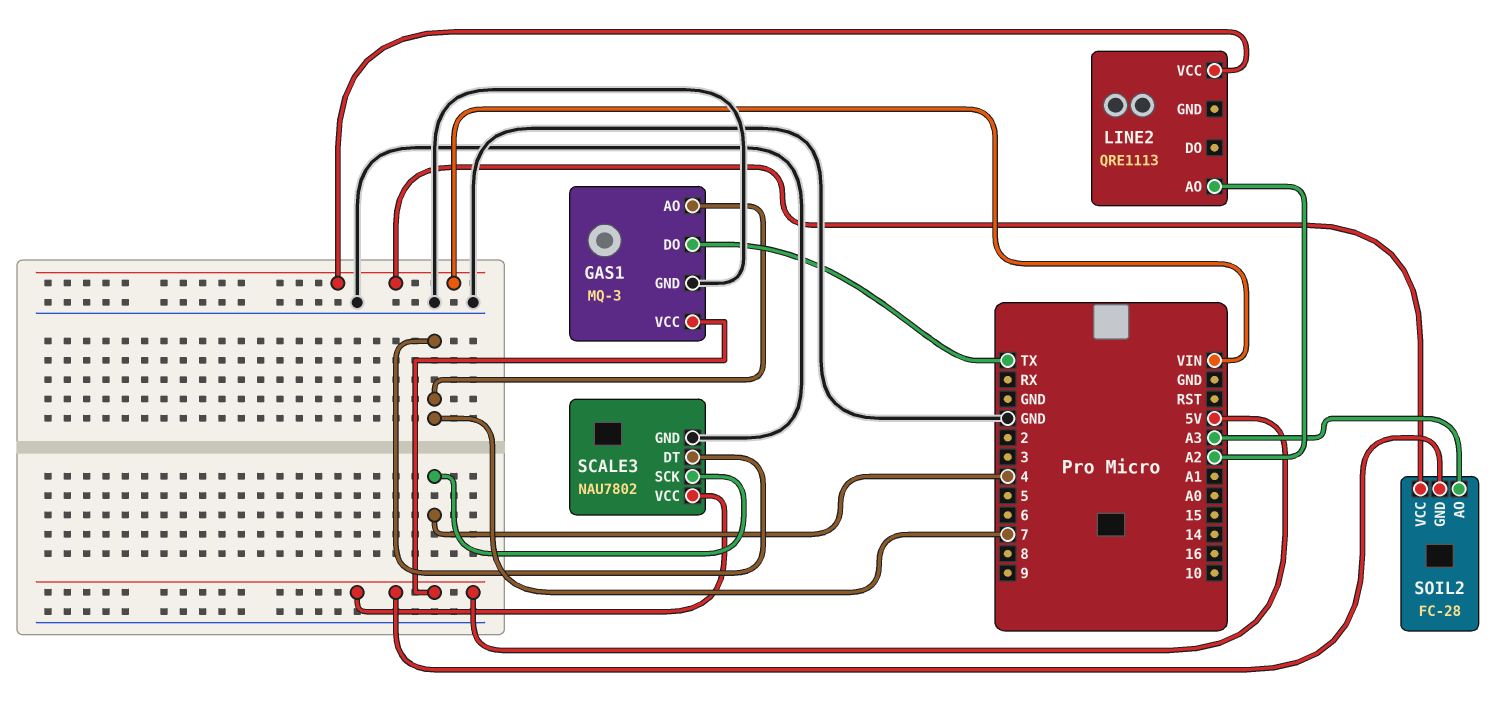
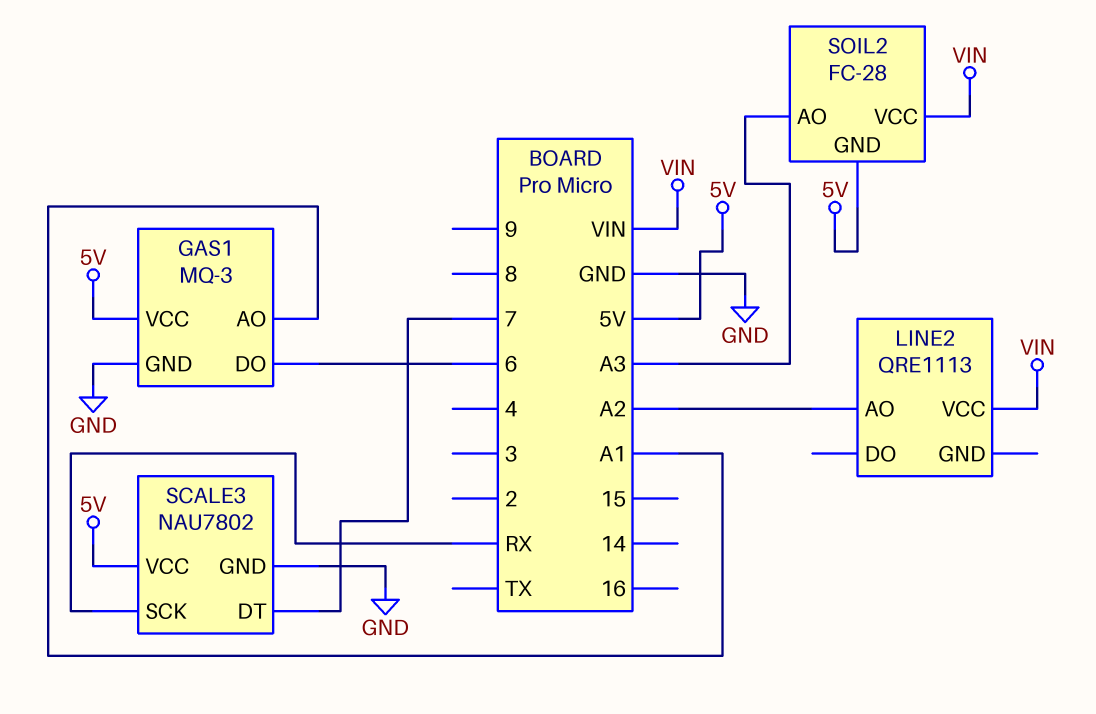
GAS1 pin AO: 7 -> A1
GAS1 pin DO: TX -> 6
SCALE3 pin SCK: 4 -> RX

